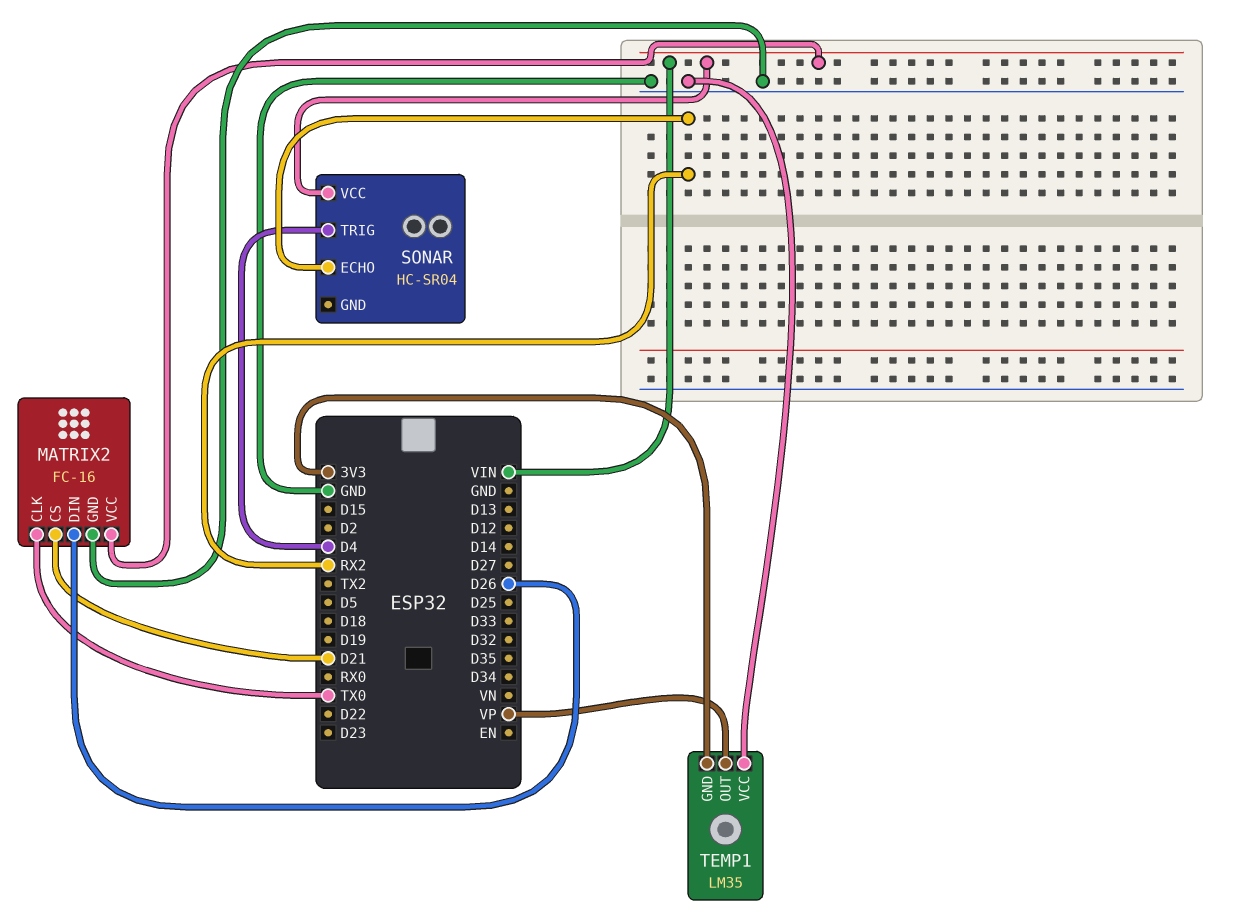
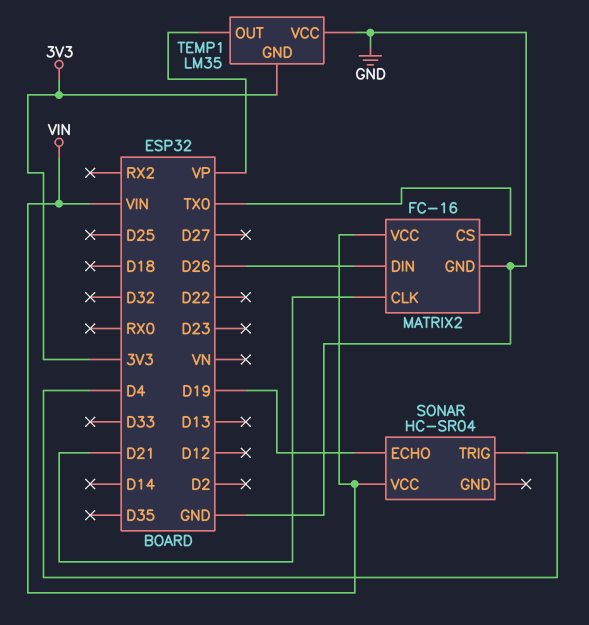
MATRIX2 pin CLK: TX0 -> D21
MATRIX2 pin CS: D21 -> TX0
SONAR pin ECHO: RX2 -> D19

